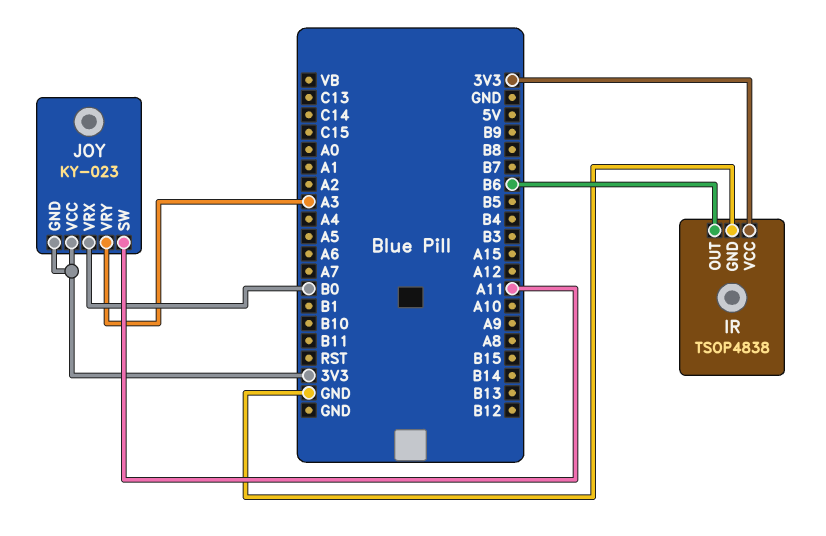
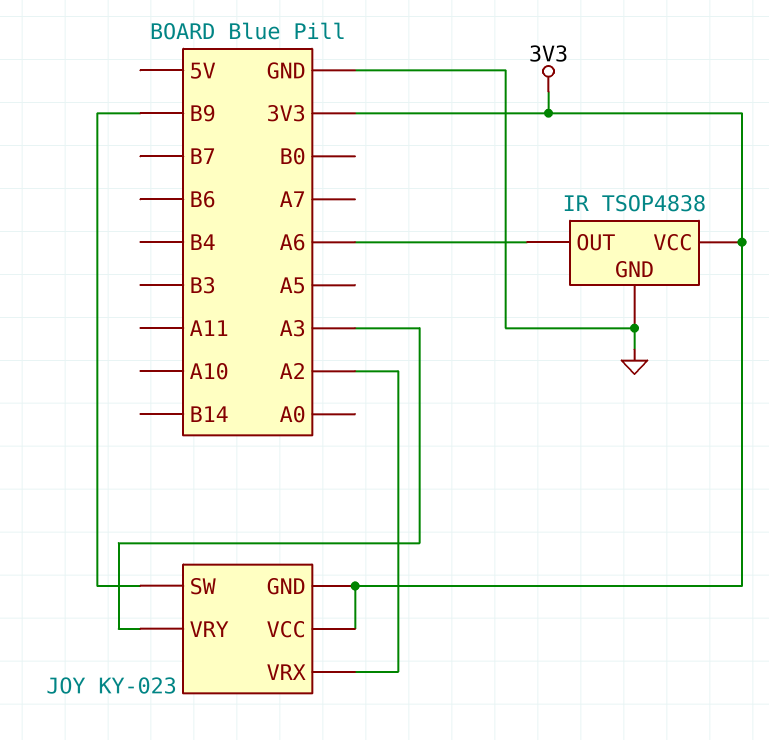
IR pin OUT: B6 -> A6
JOY pin SW: A11 -> B9
JOY pin VRX: B0 -> A2

